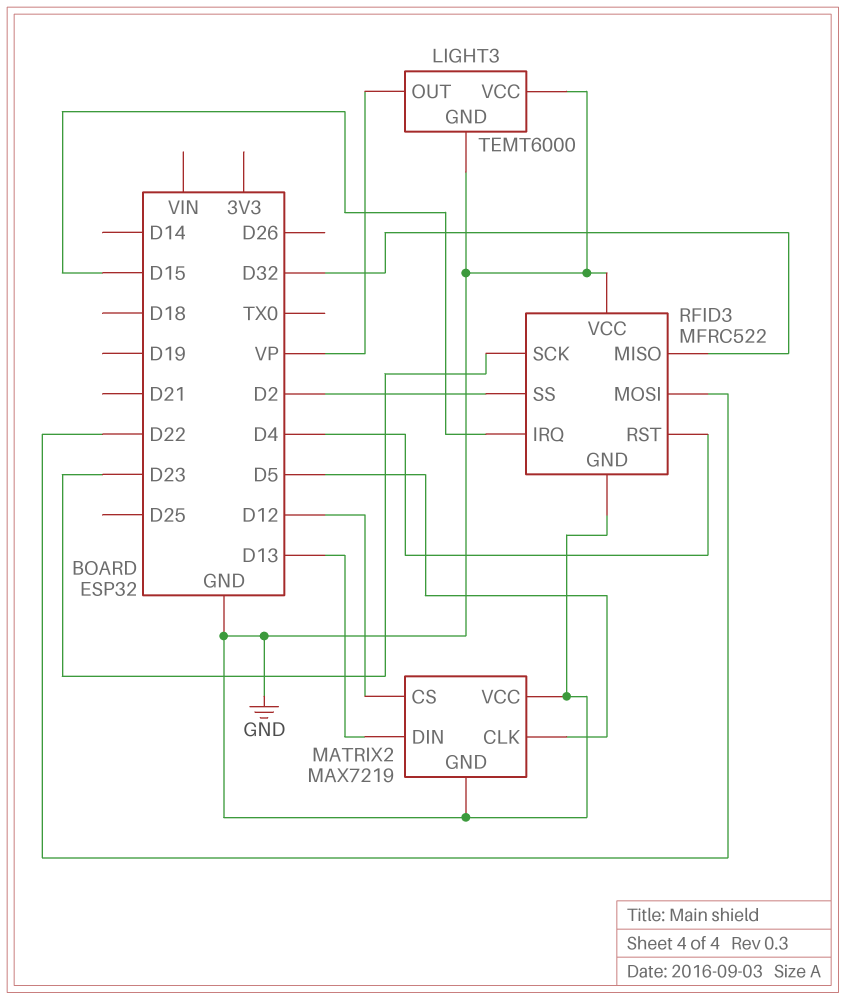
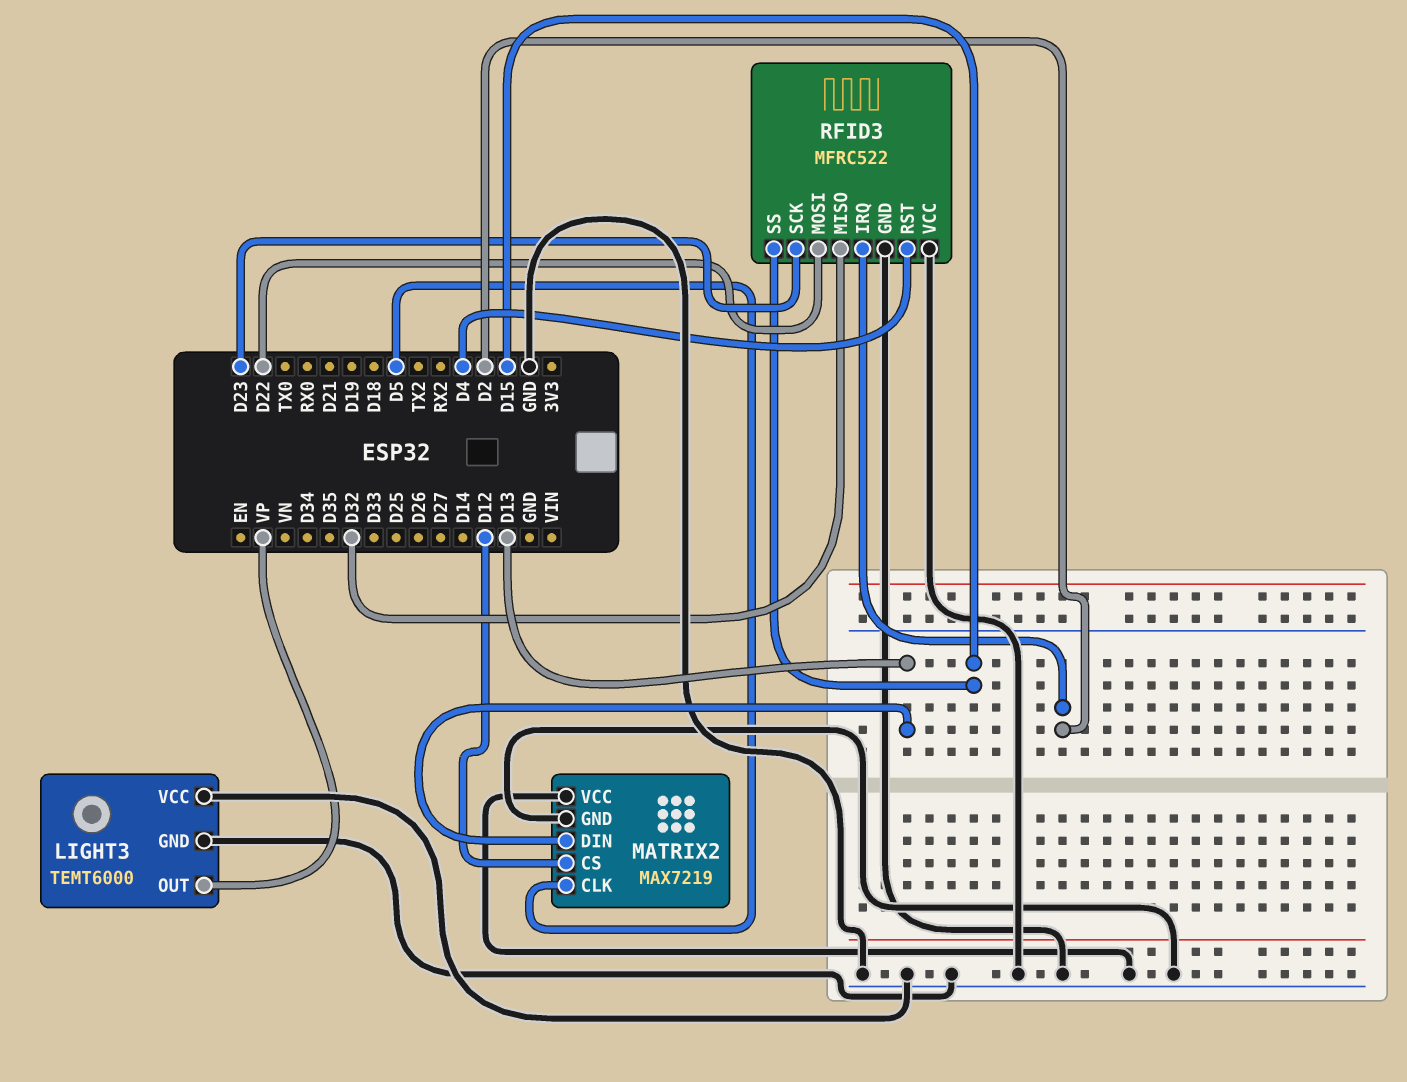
RFID3 pin IRQ: D15 -> D2
RFID3 pin SS: D2 -> D15

